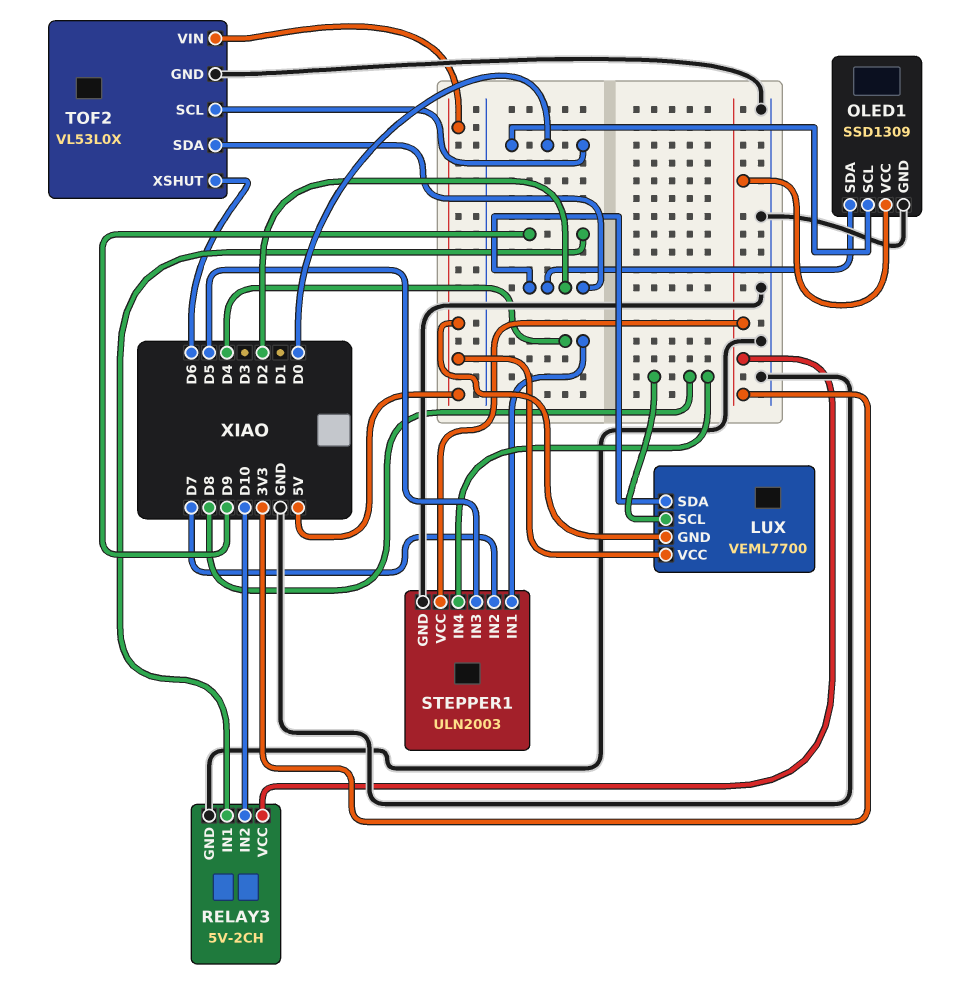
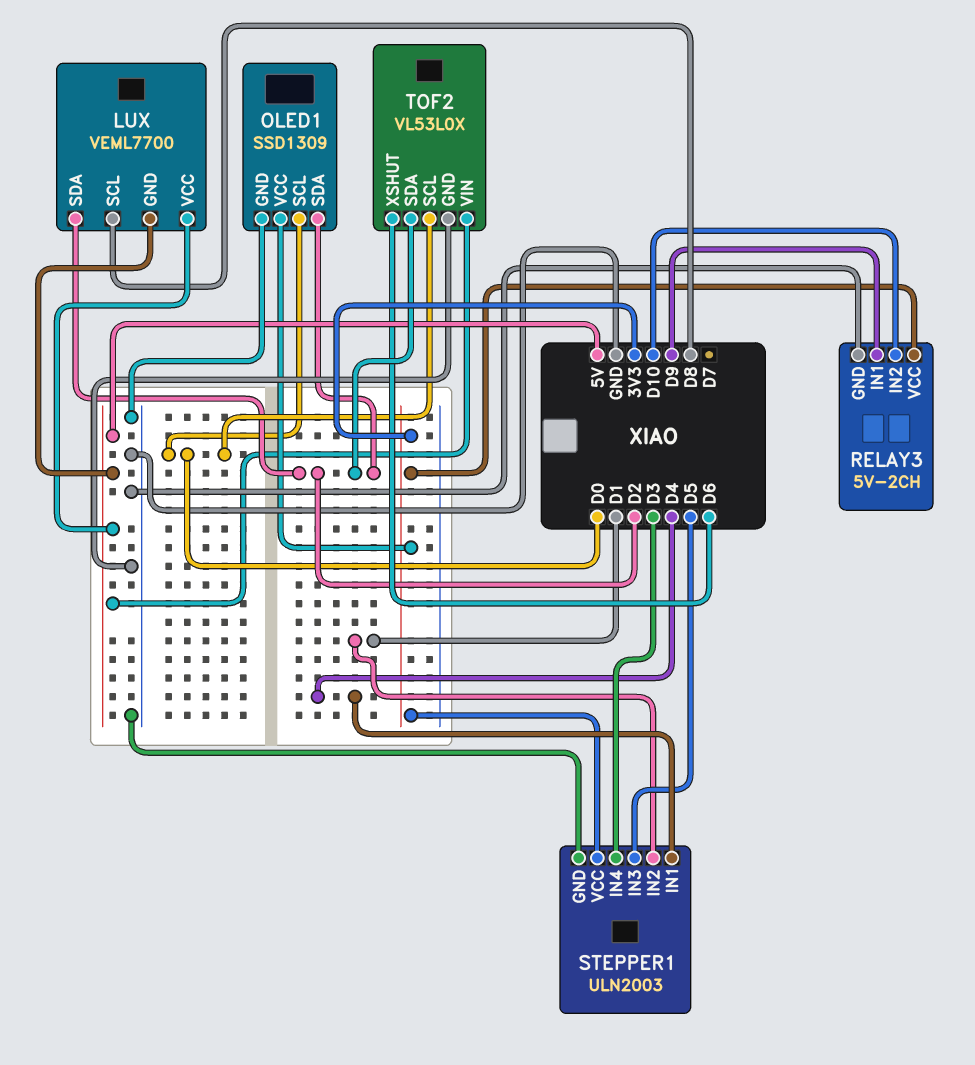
STEPPER1 pin IN2: D7 -> D1
STEPPER1 pin IN4: D8 -> D3

